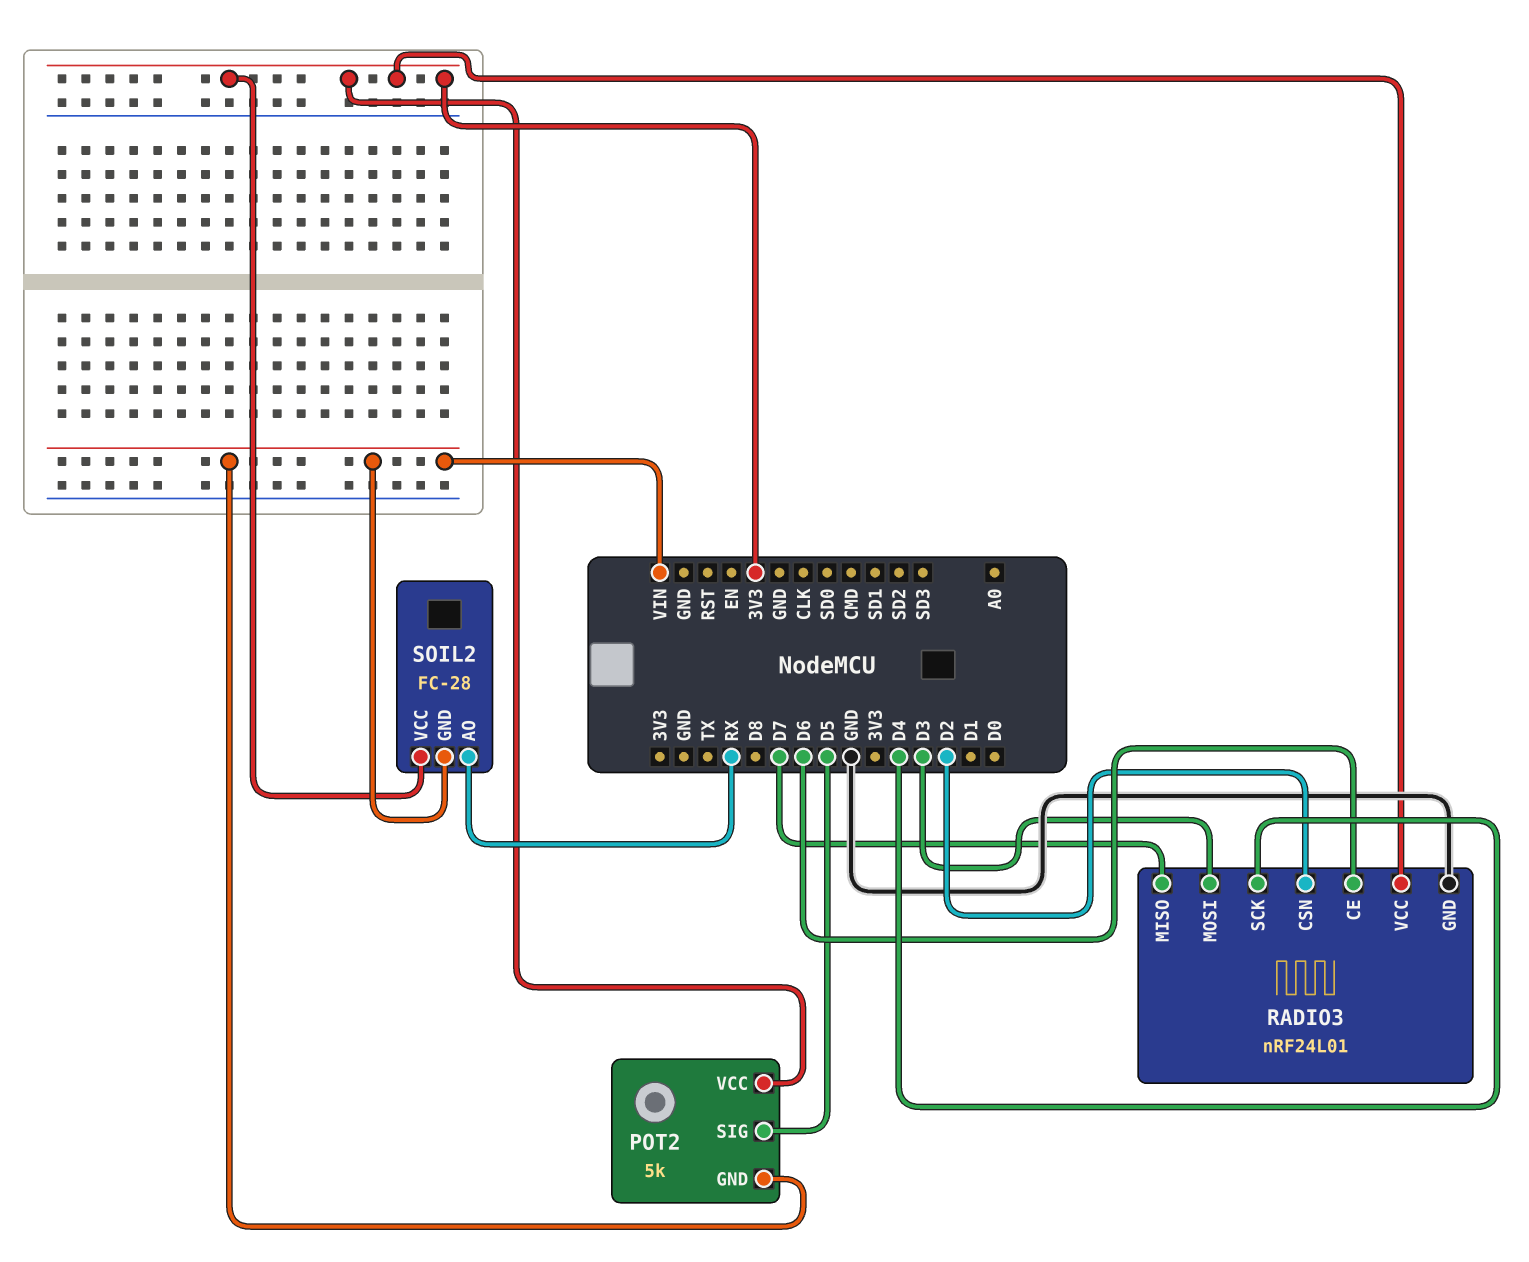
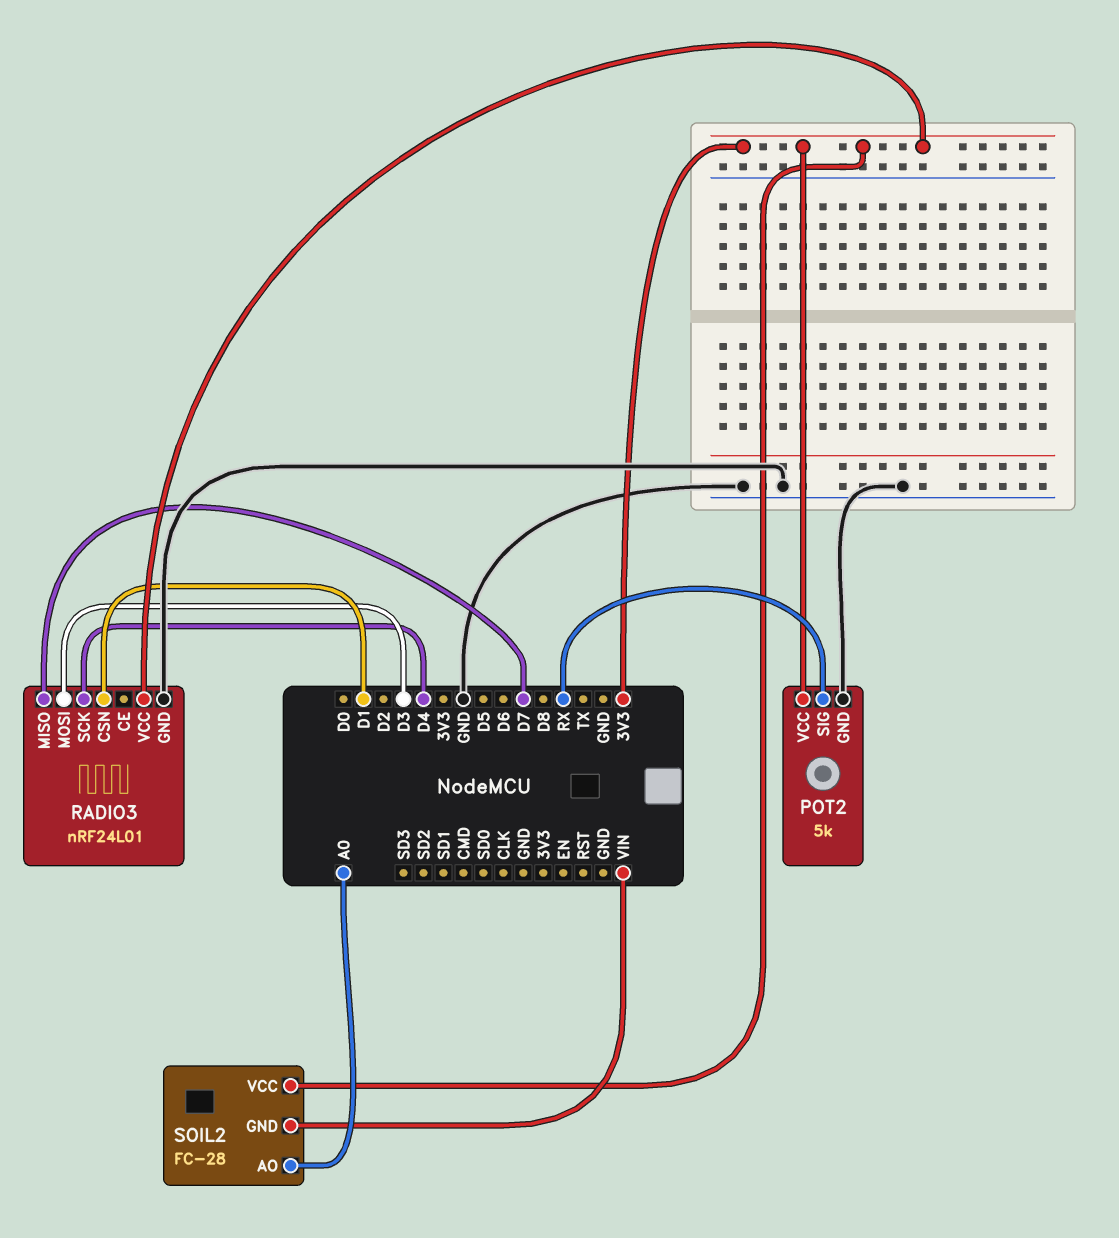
POT2 pin GND: VIN -> GND
POT2 pin SIG: D5 -> RX
RADIO3 pin CE: D6 -> none
RADIO3 pin CSN: D2 -> D1
SOIL2 pin AO: RX -> A0

